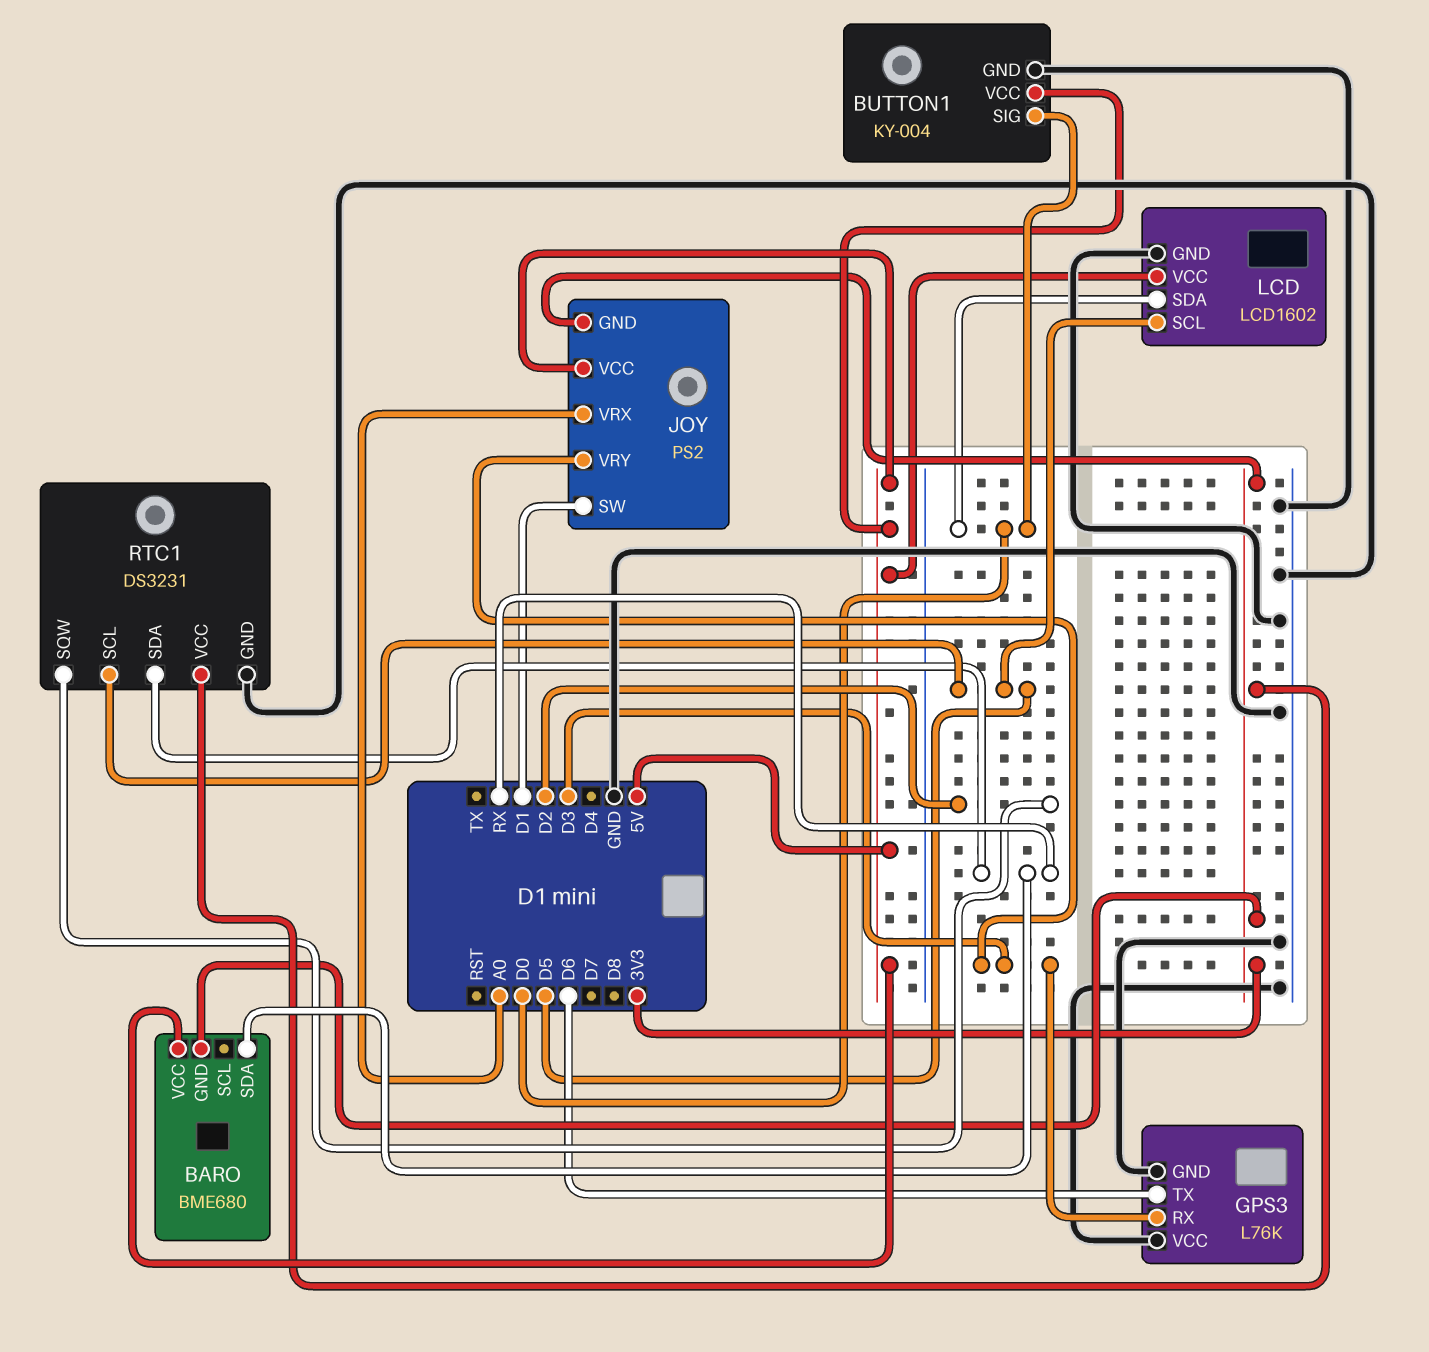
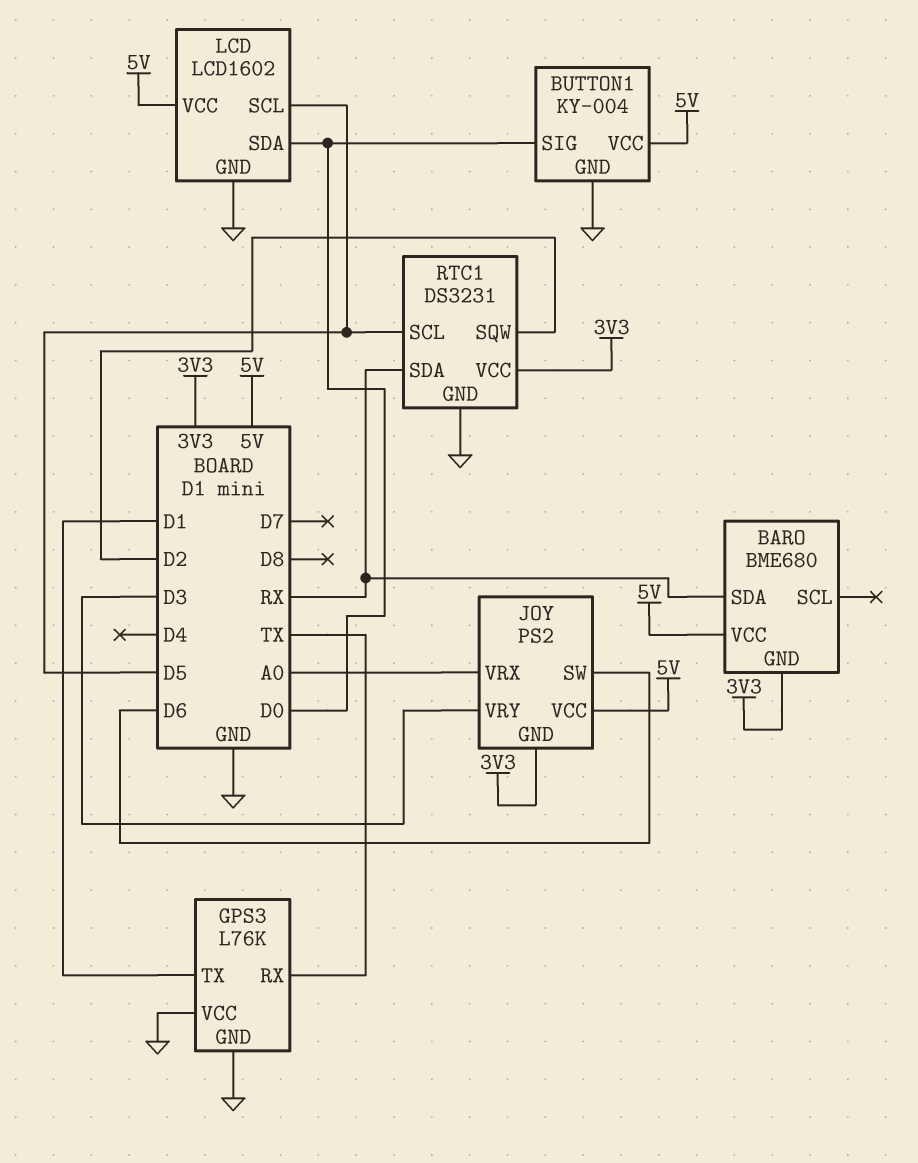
GPS3 pin RX: D3 -> TX
GPS3 pin TX: D6 -> D1
JOY pin SW: D1 -> D6

